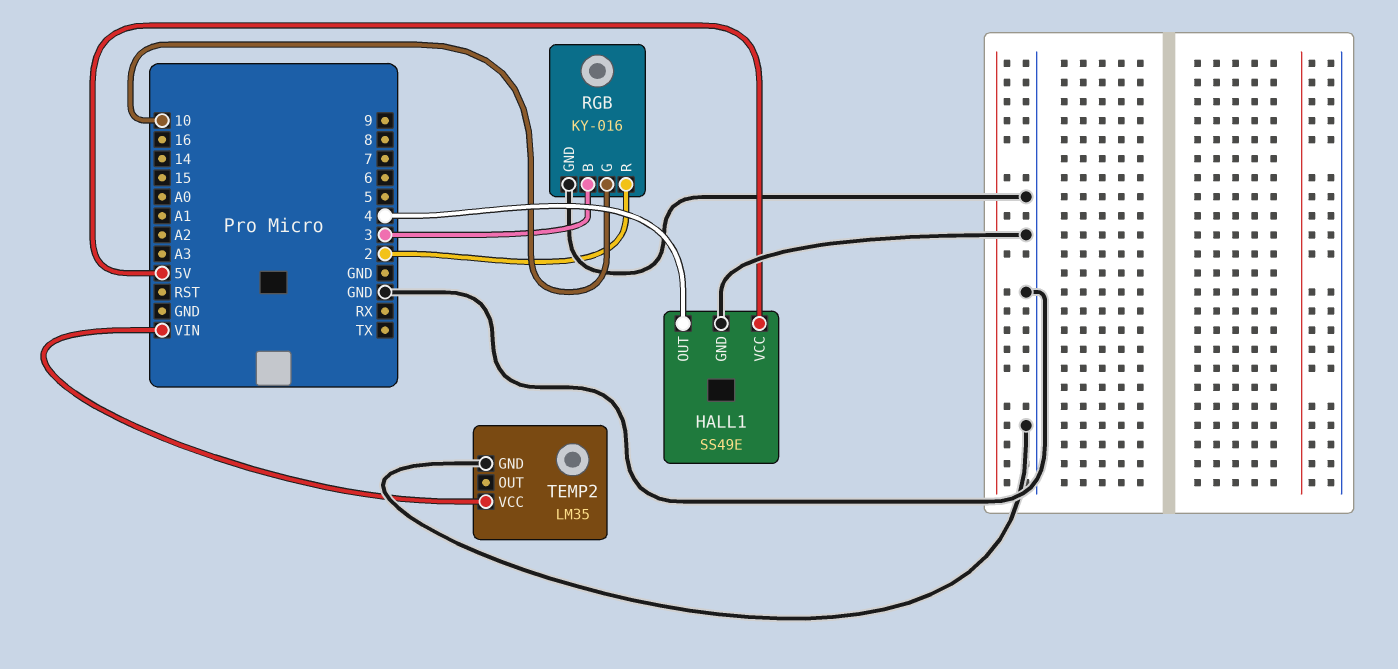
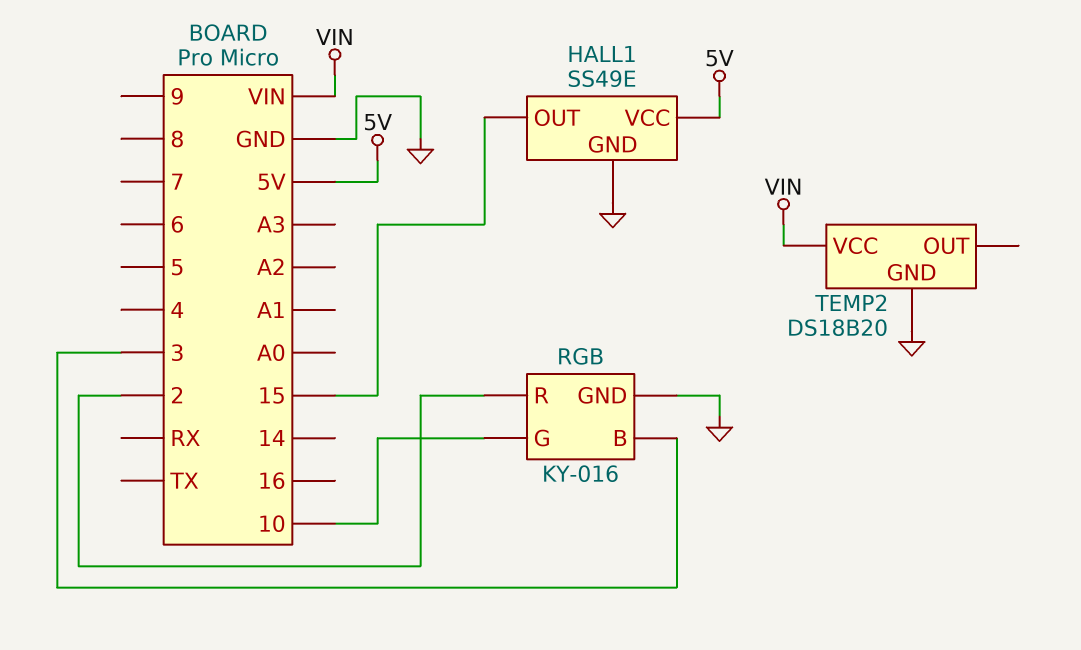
HALL1 pin OUT: 4 -> 15
TEMP2: LM35 -> DS18B20

